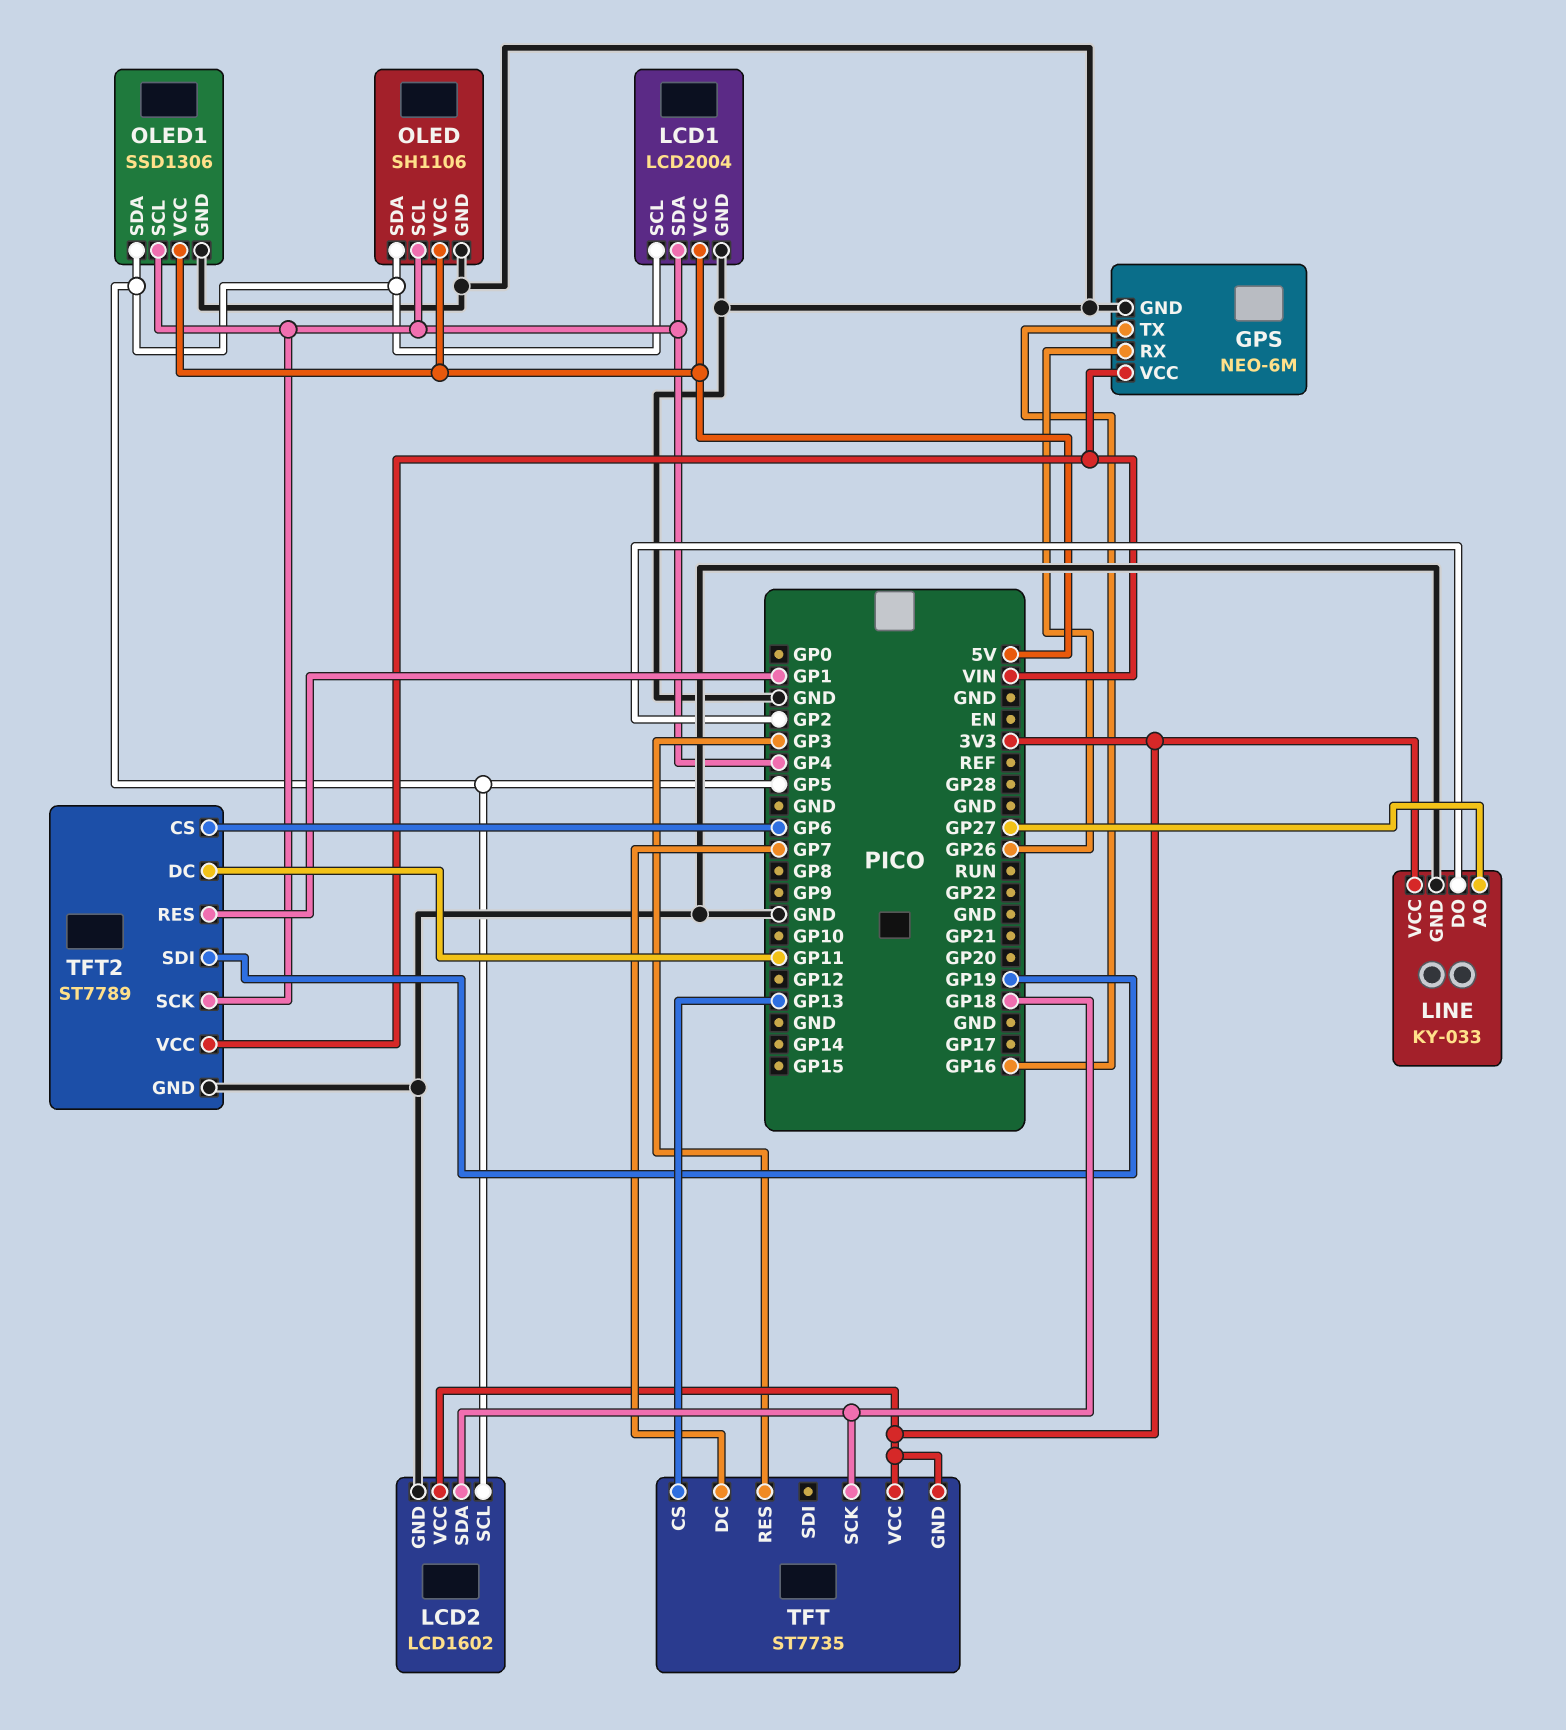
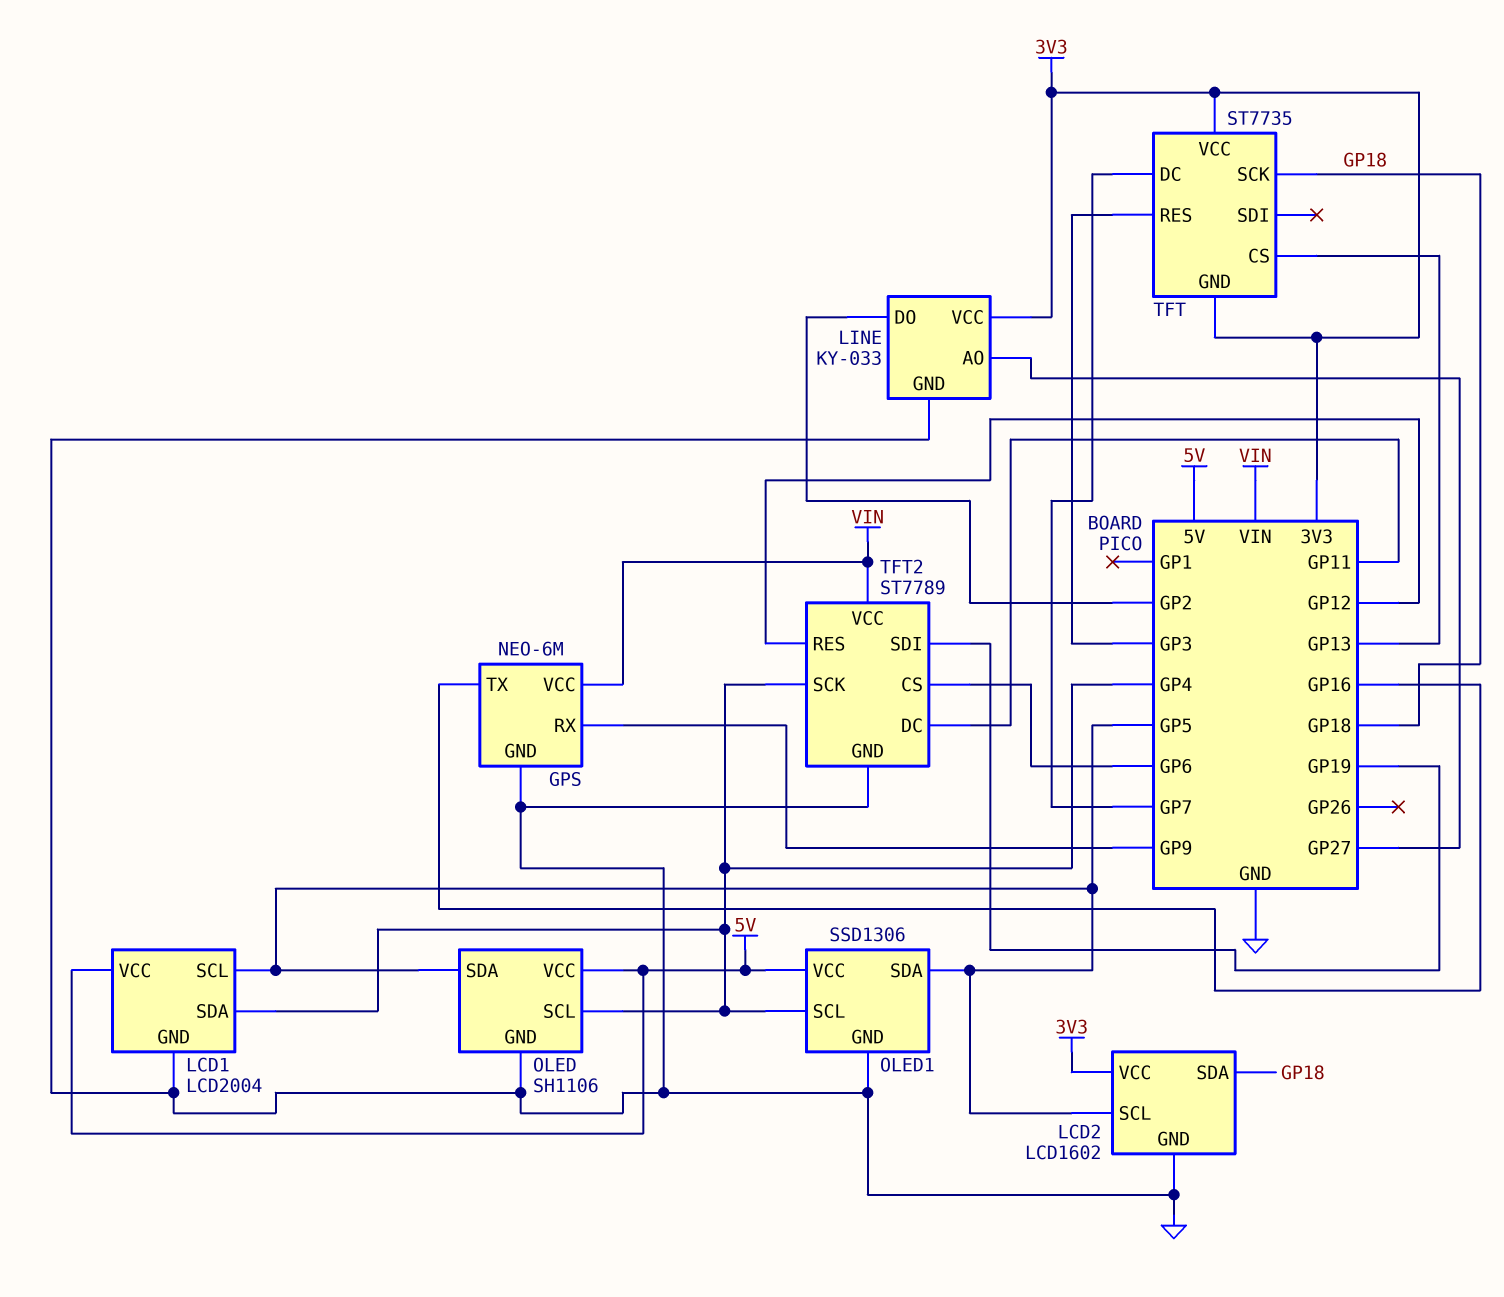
GPS pin RX: GP26 -> GP9
TFT2 pin RES: GP1 -> GP12

